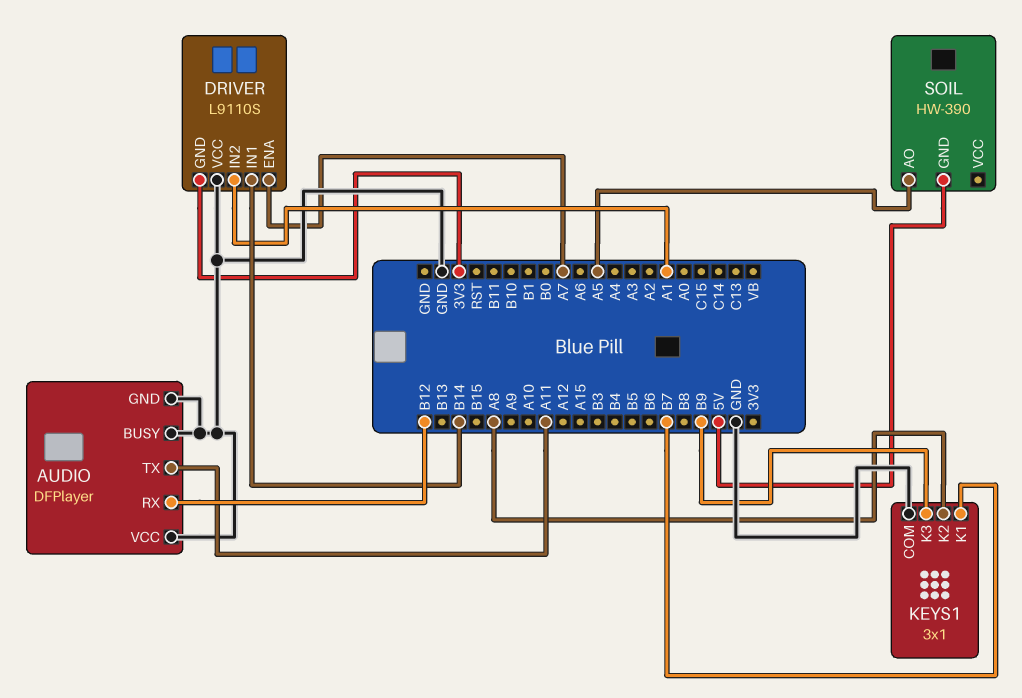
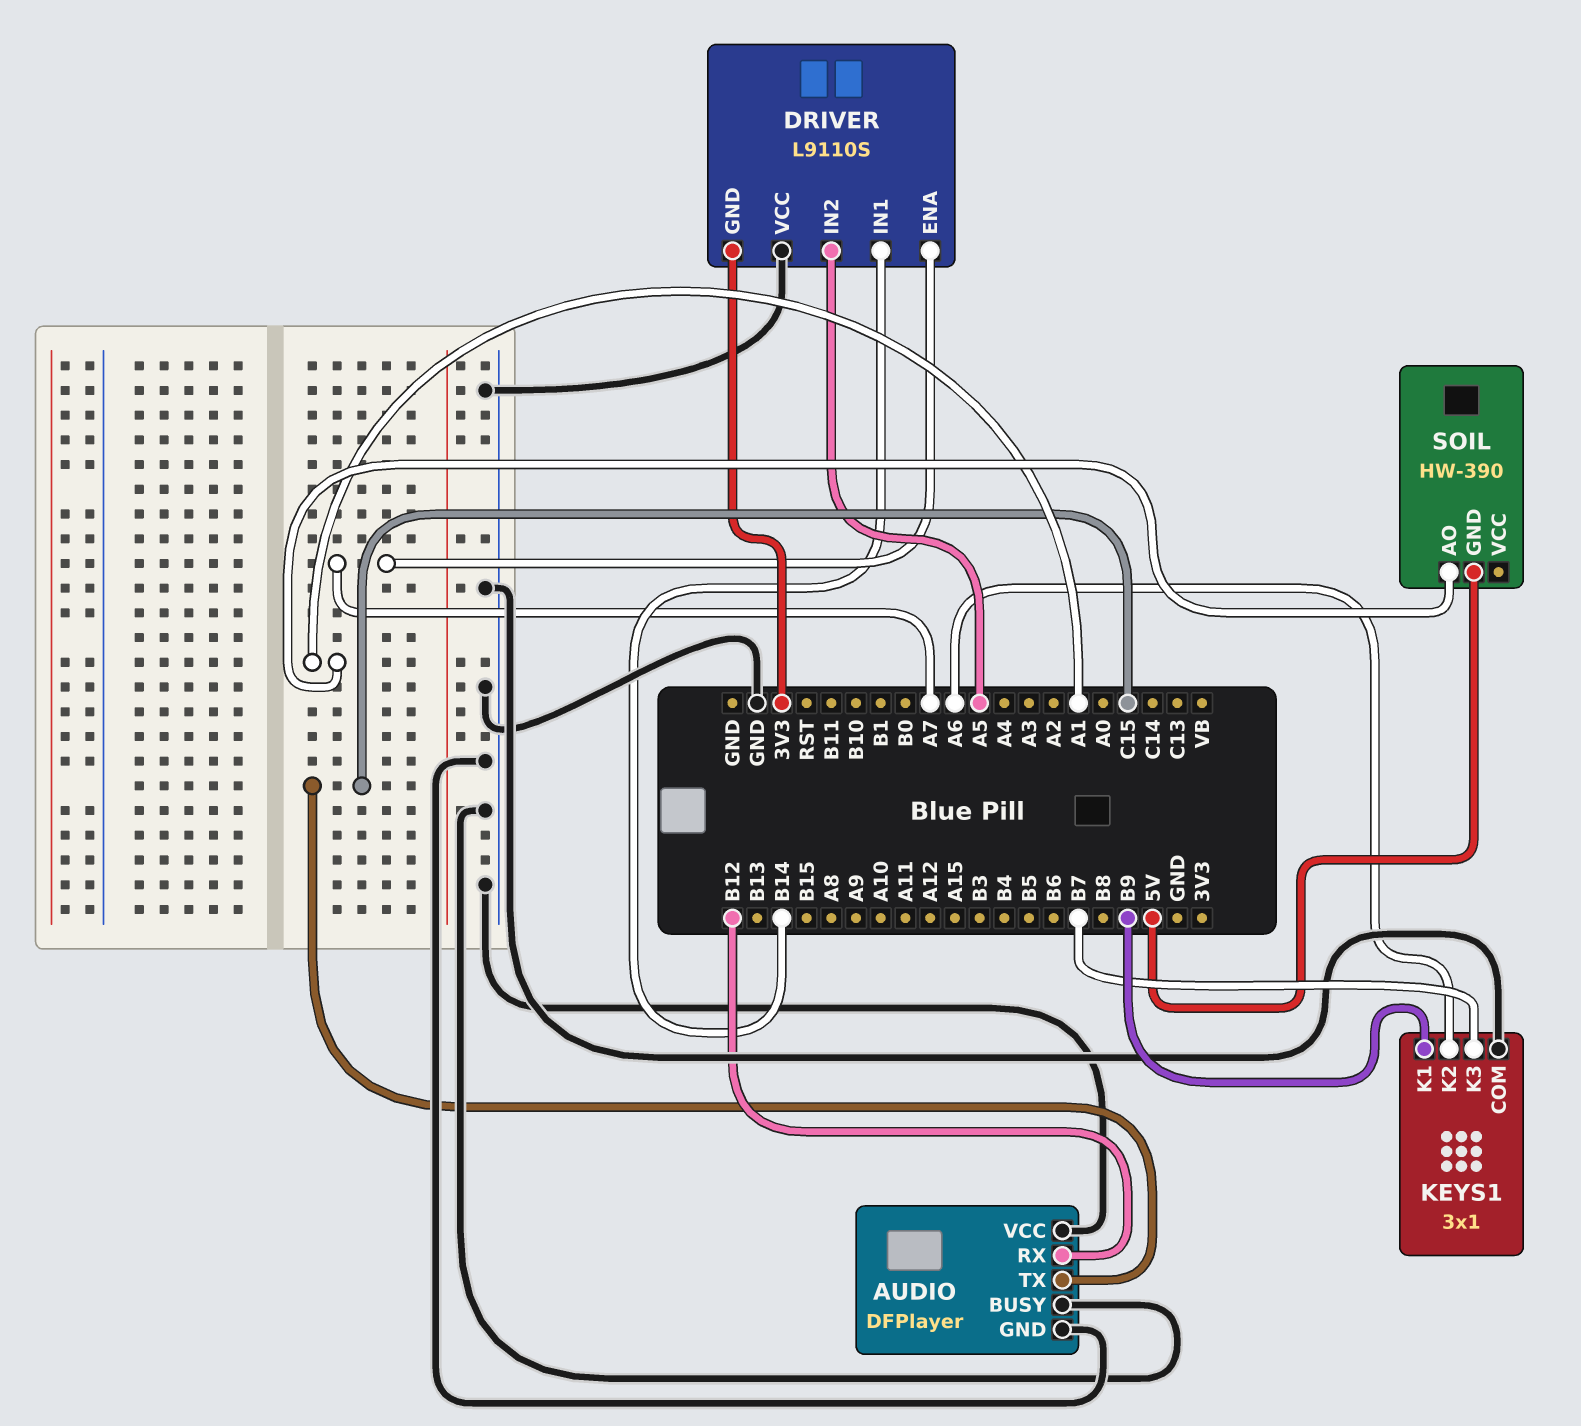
AUDIO pin TX: A11 -> C15
DRIVER pin IN2: A1 -> A5
KEYS1 pin K1: B7 -> B9
KEYS1 pin K2: A8 -> A6
KEYS1 pin K3: B9 -> B7
SOIL pin AO: A5 -> A1

